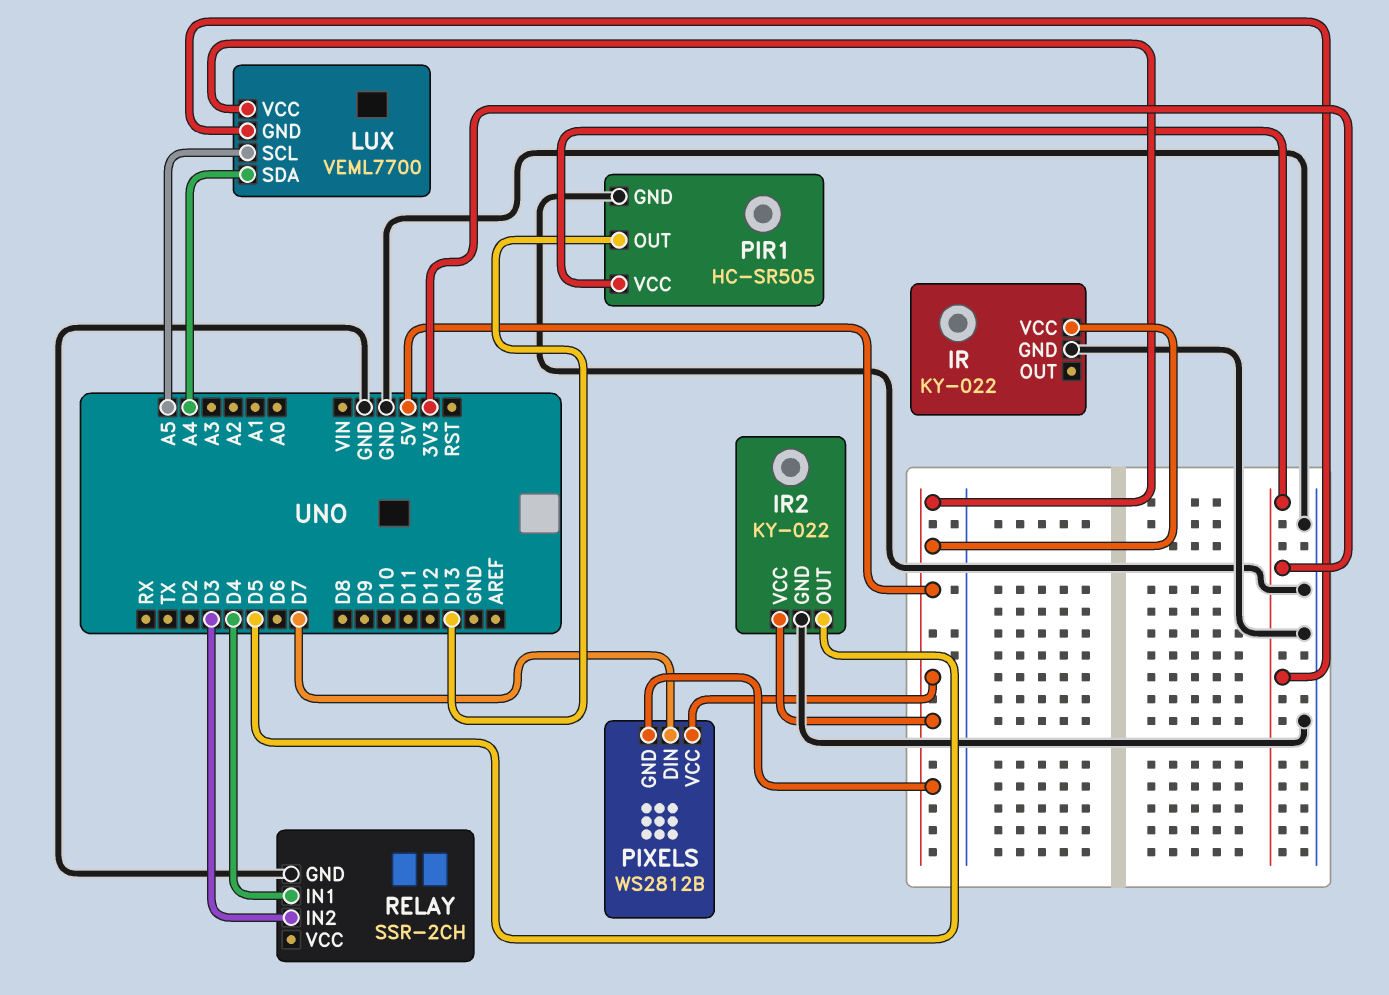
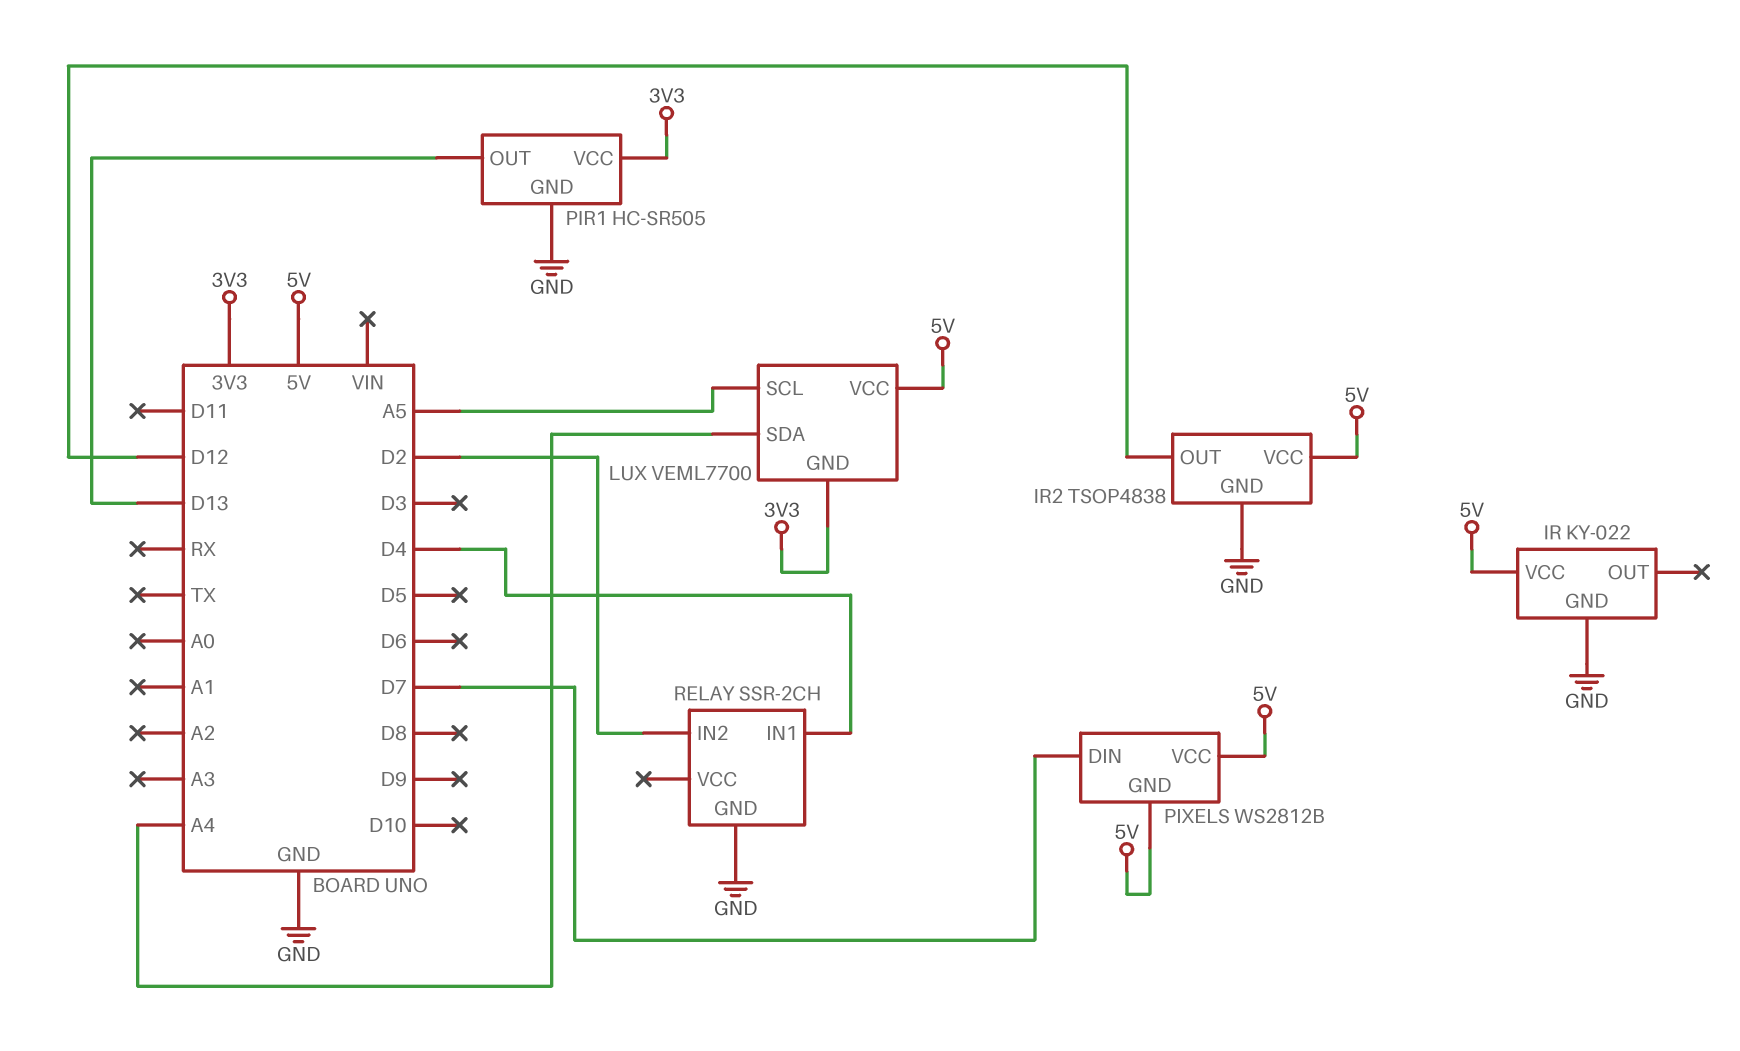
IR2: KY-022 -> TSOP4838
IR2 pin OUT: D5 -> D12
RELAY pin IN2: D3 -> D2

